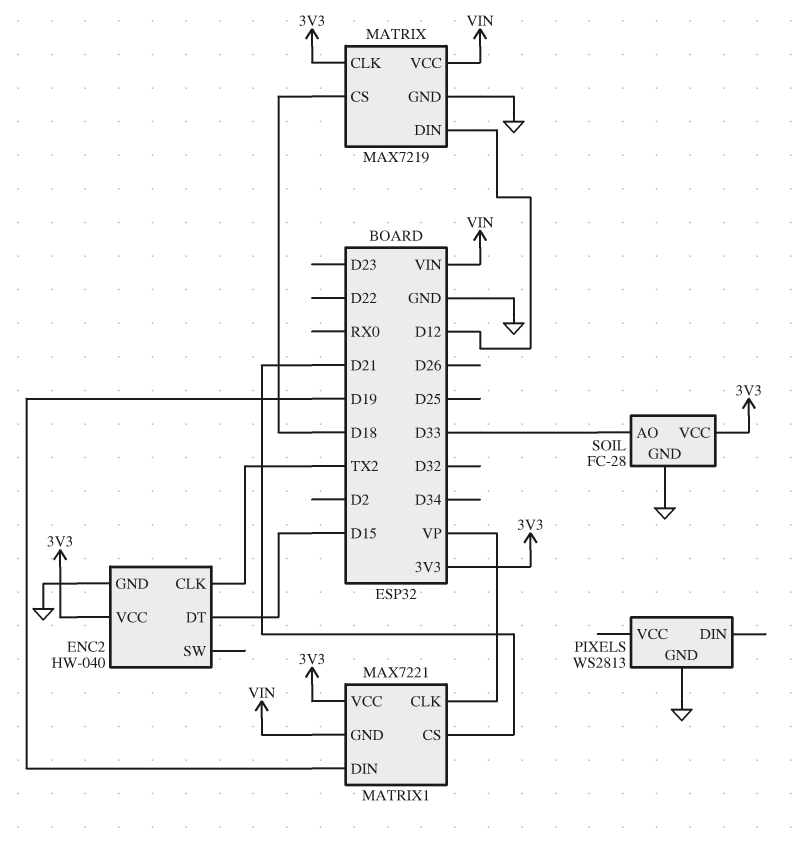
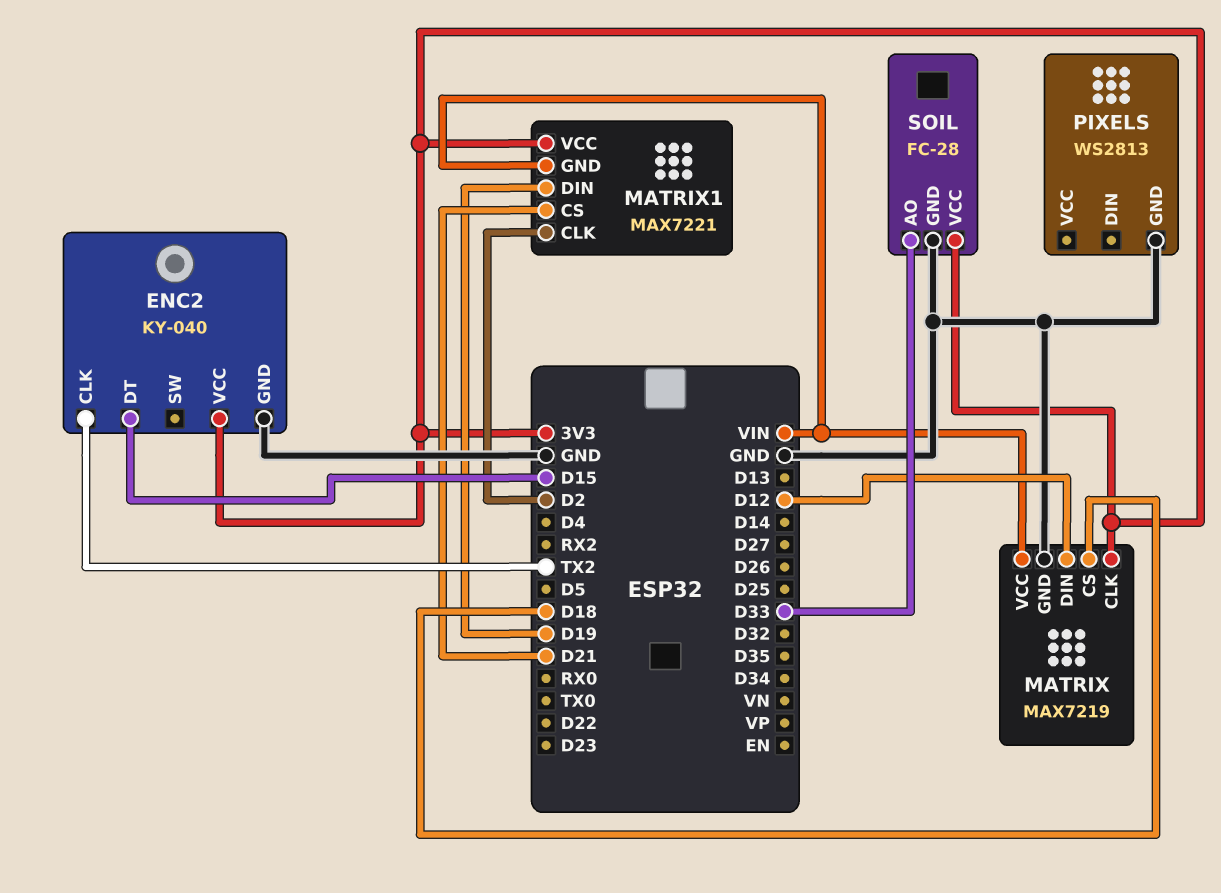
ENC2: HW-040 -> KY-040
MATRIX1 pin CLK: VP -> D2

